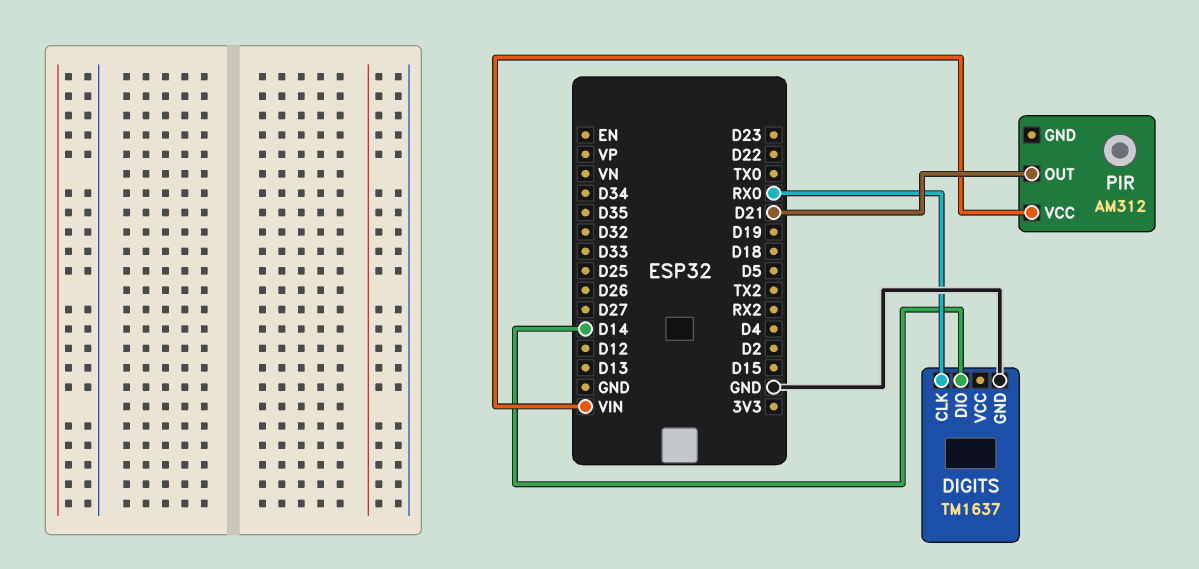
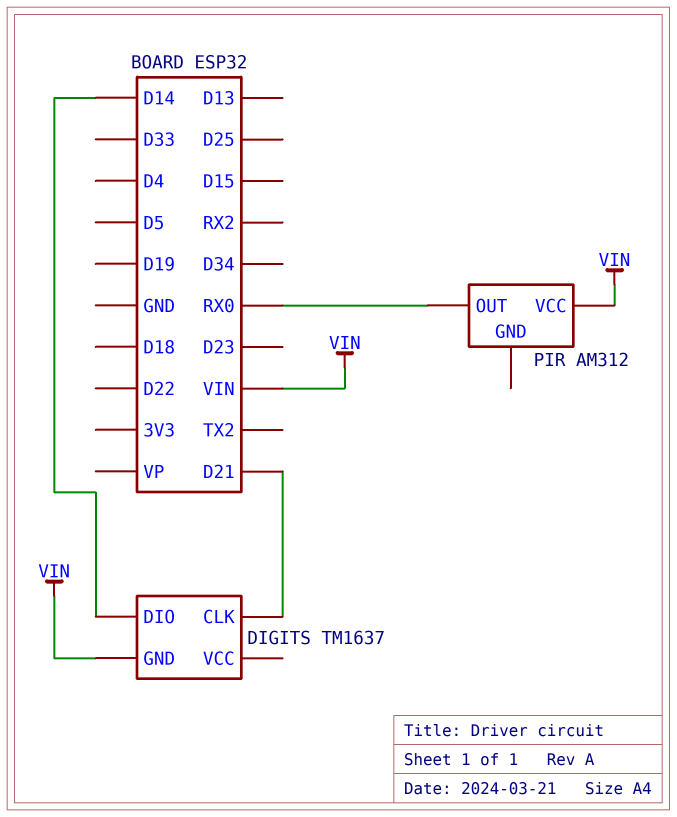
DIGITS pin CLK: RX0 -> D21
DIGITS pin GND: GND -> VIN
PIR pin OUT: D21 -> RX0

